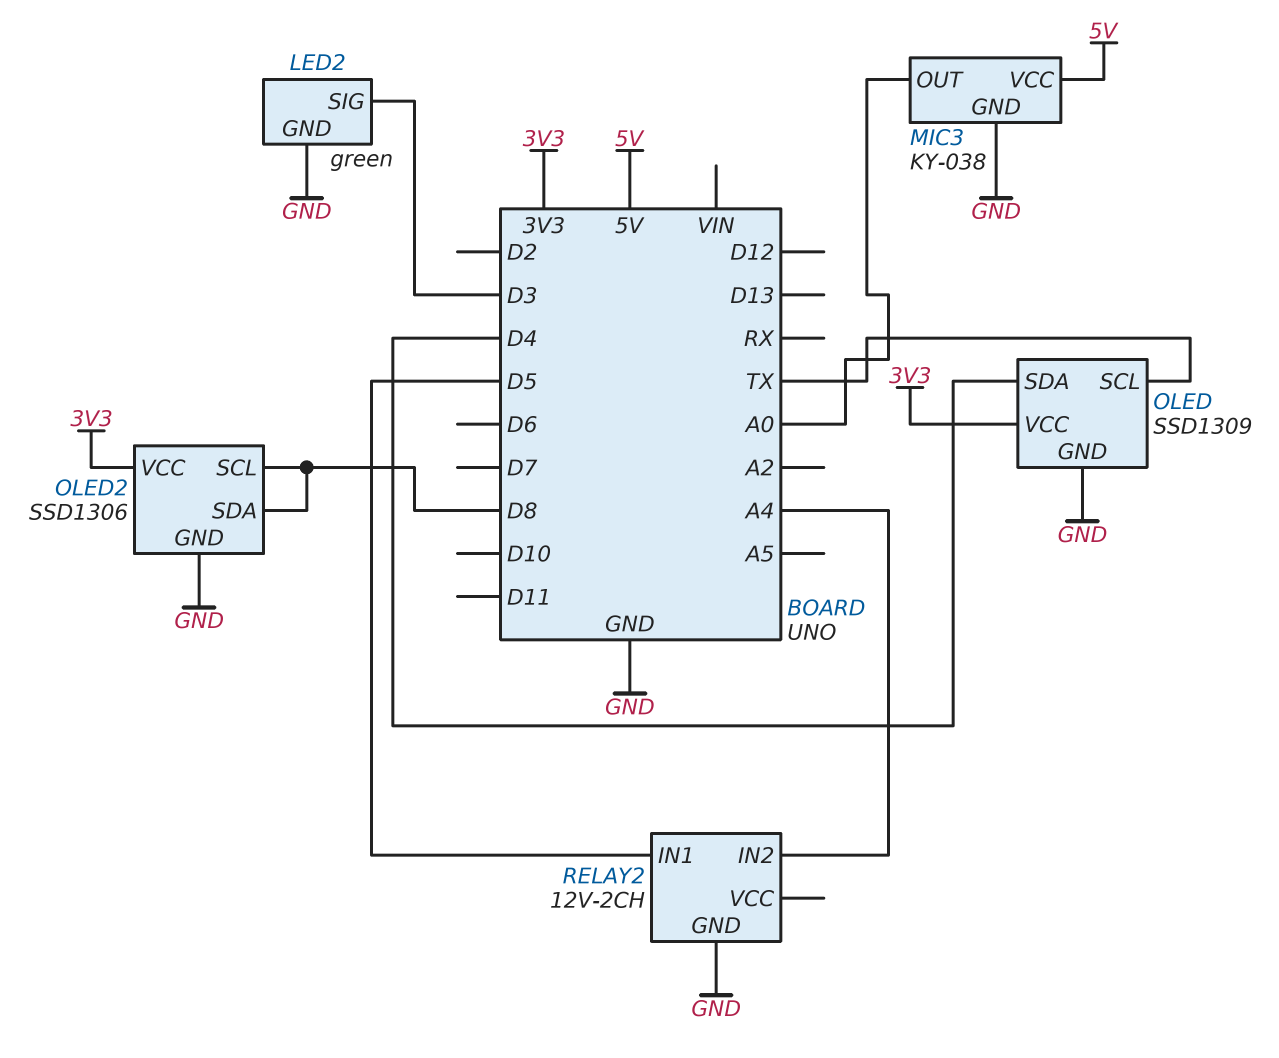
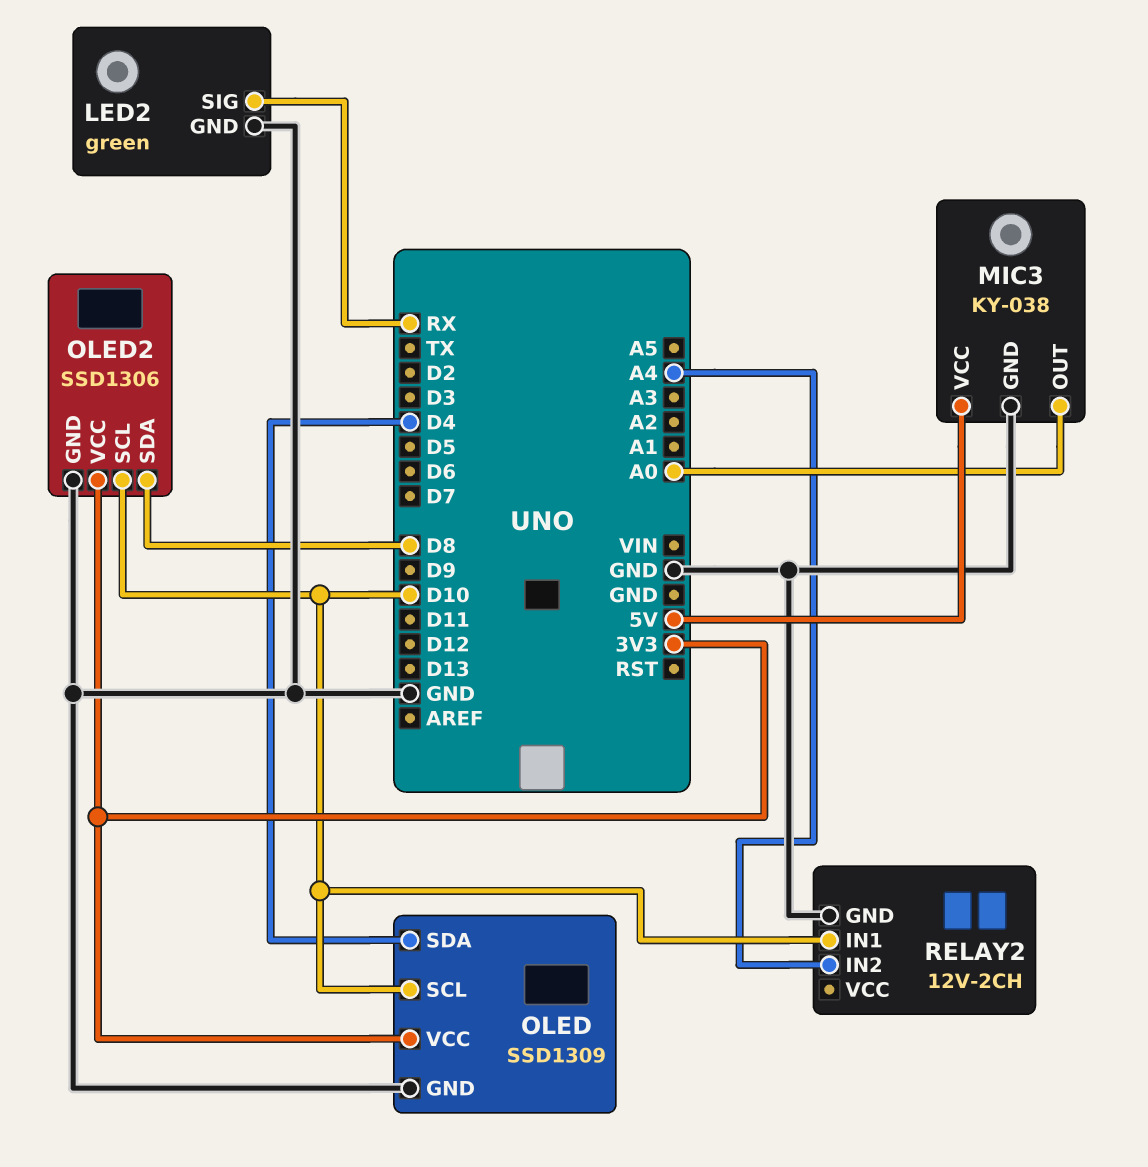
LED2 pin SIG: D3 -> RX
OLED pin SCL: TX -> D10
OLED2 pin SCL: D8 -> D10
RELAY2 pin IN1: D5 -> D10

